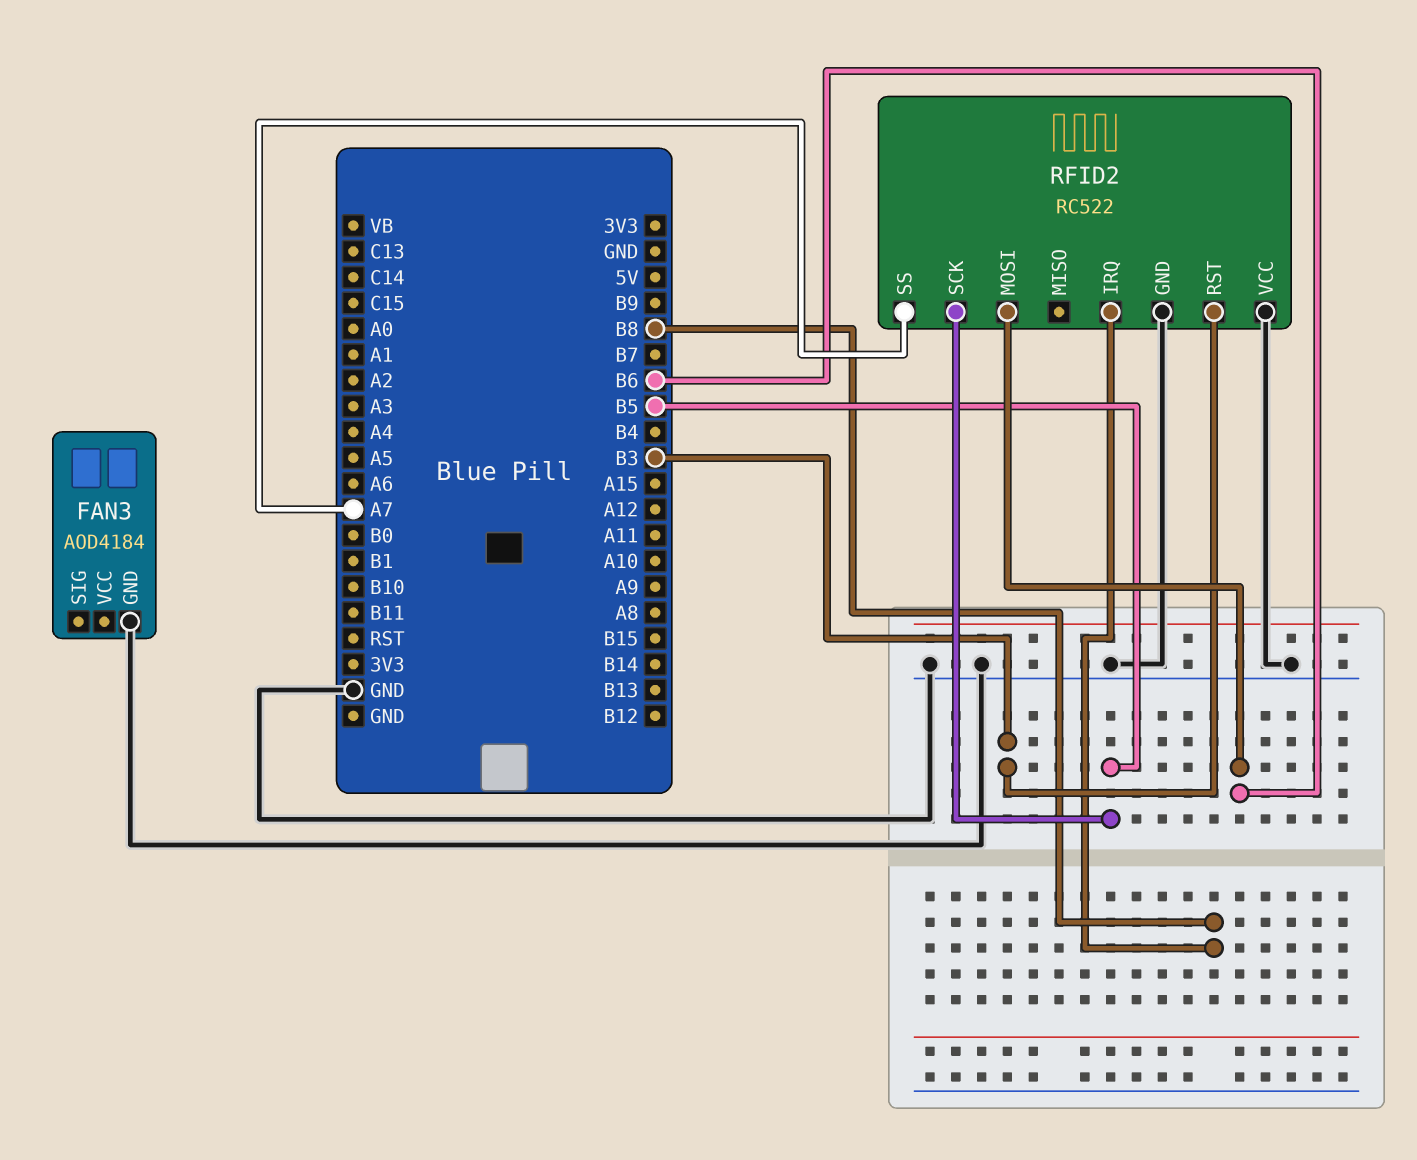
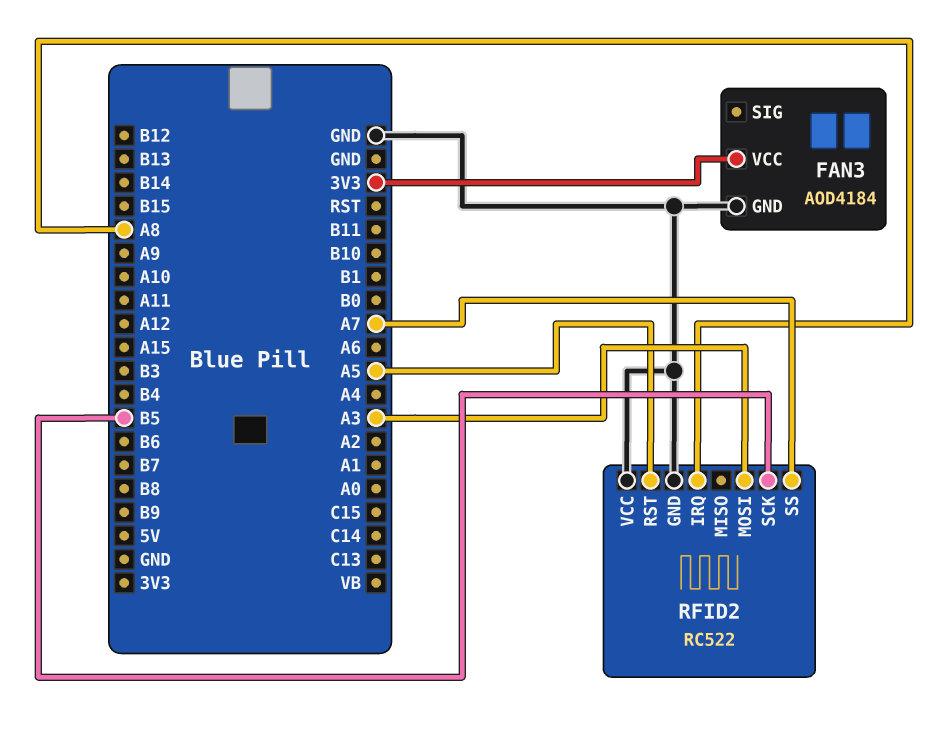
FAN3 pin VCC: none -> 3V3
RFID2 pin IRQ: B8 -> A8
RFID2 pin MOSI: B6 -> A3
RFID2 pin RST: B3 -> A5

